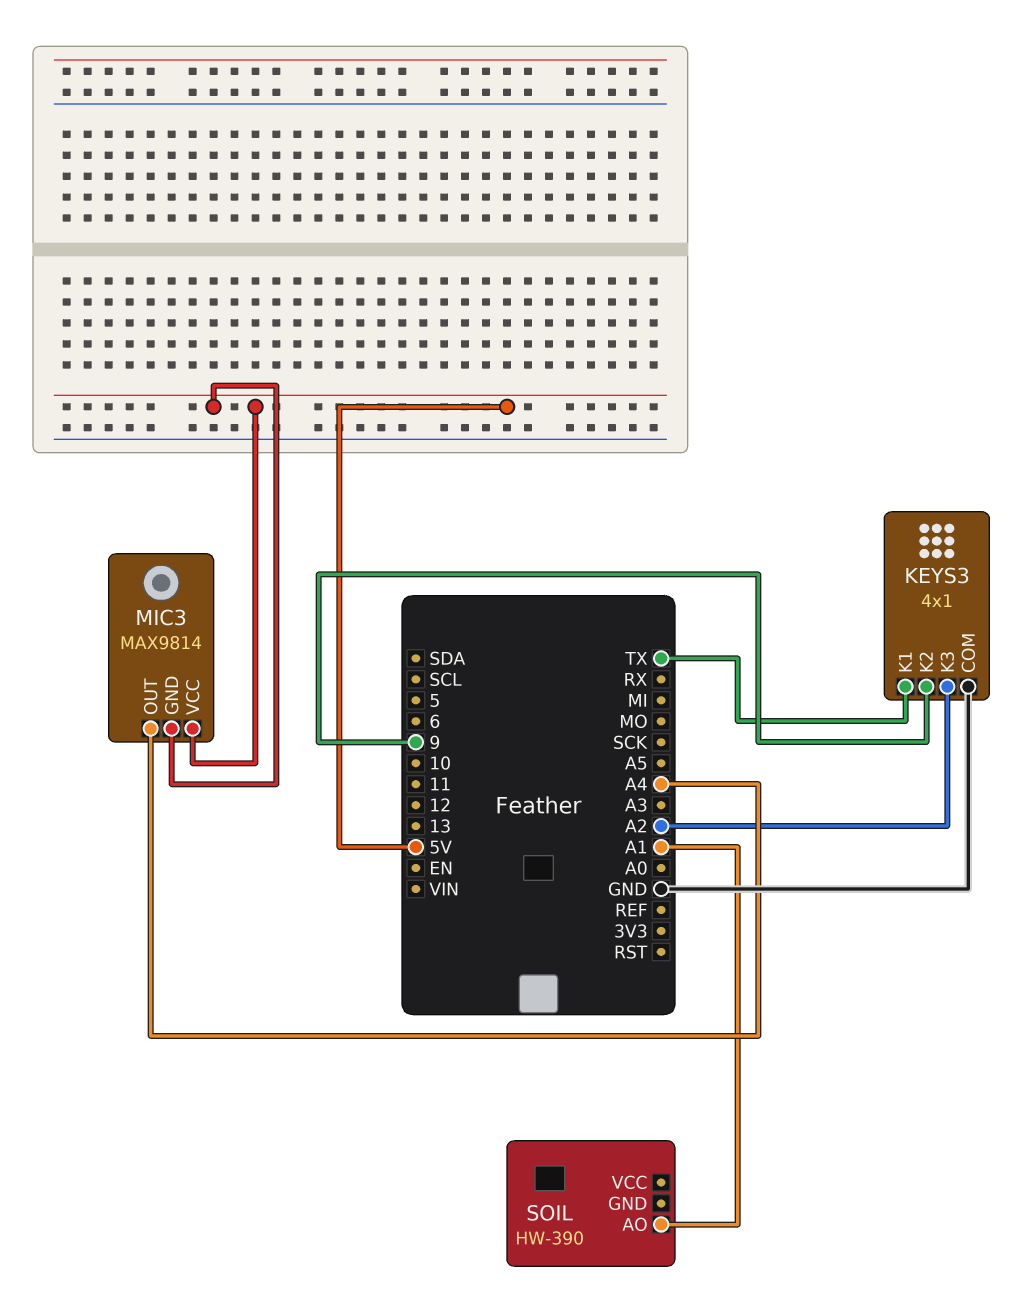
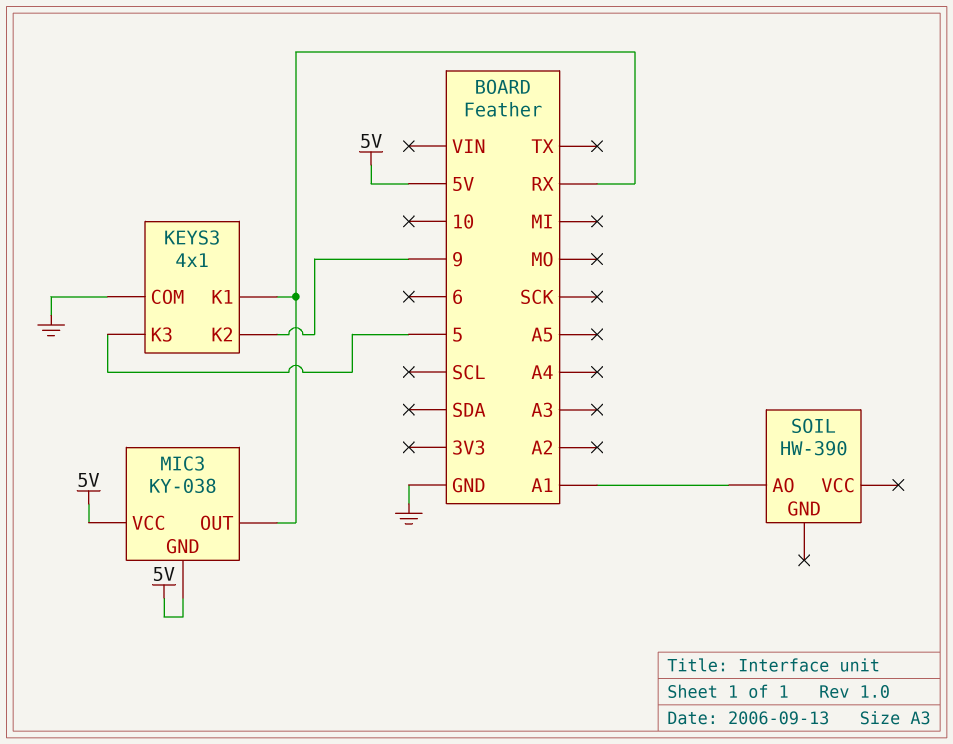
KEYS3 pin K1: TX -> RX
KEYS3 pin K3: A2 -> 5
MIC3: MAX9814 -> KY-038
MIC3 pin OUT: A4 -> RX

